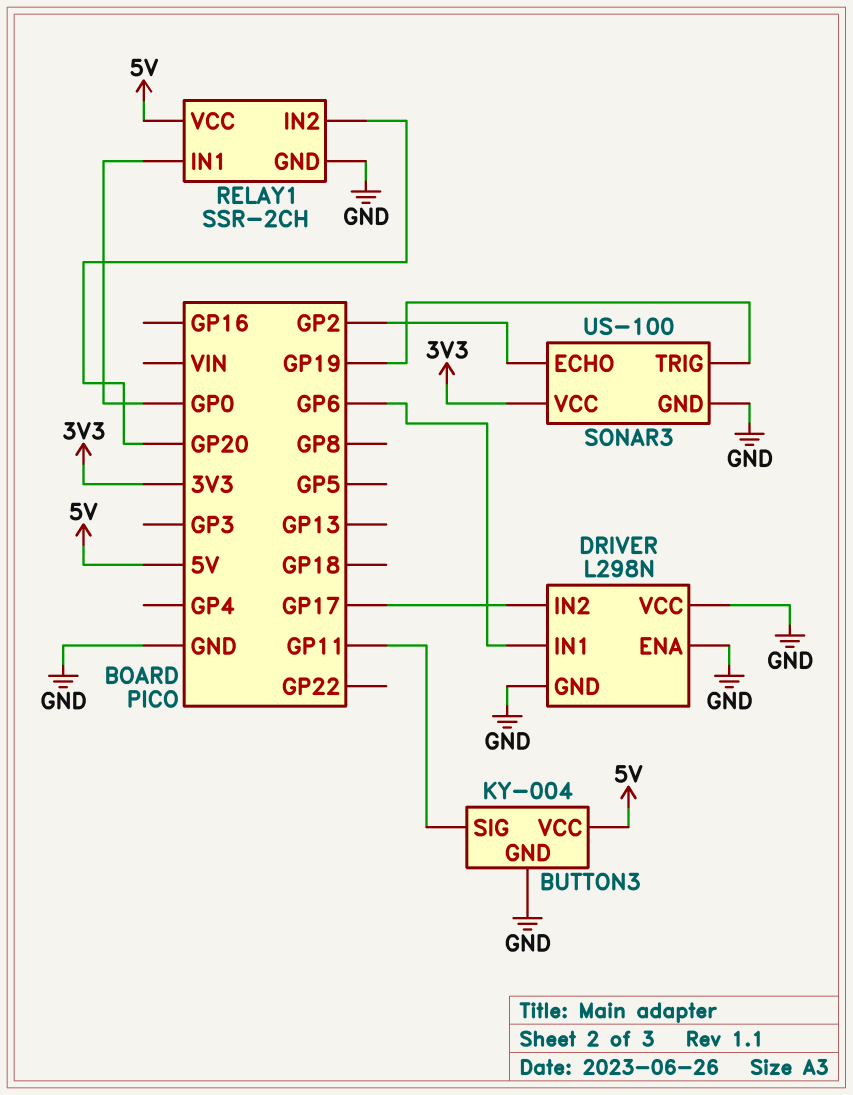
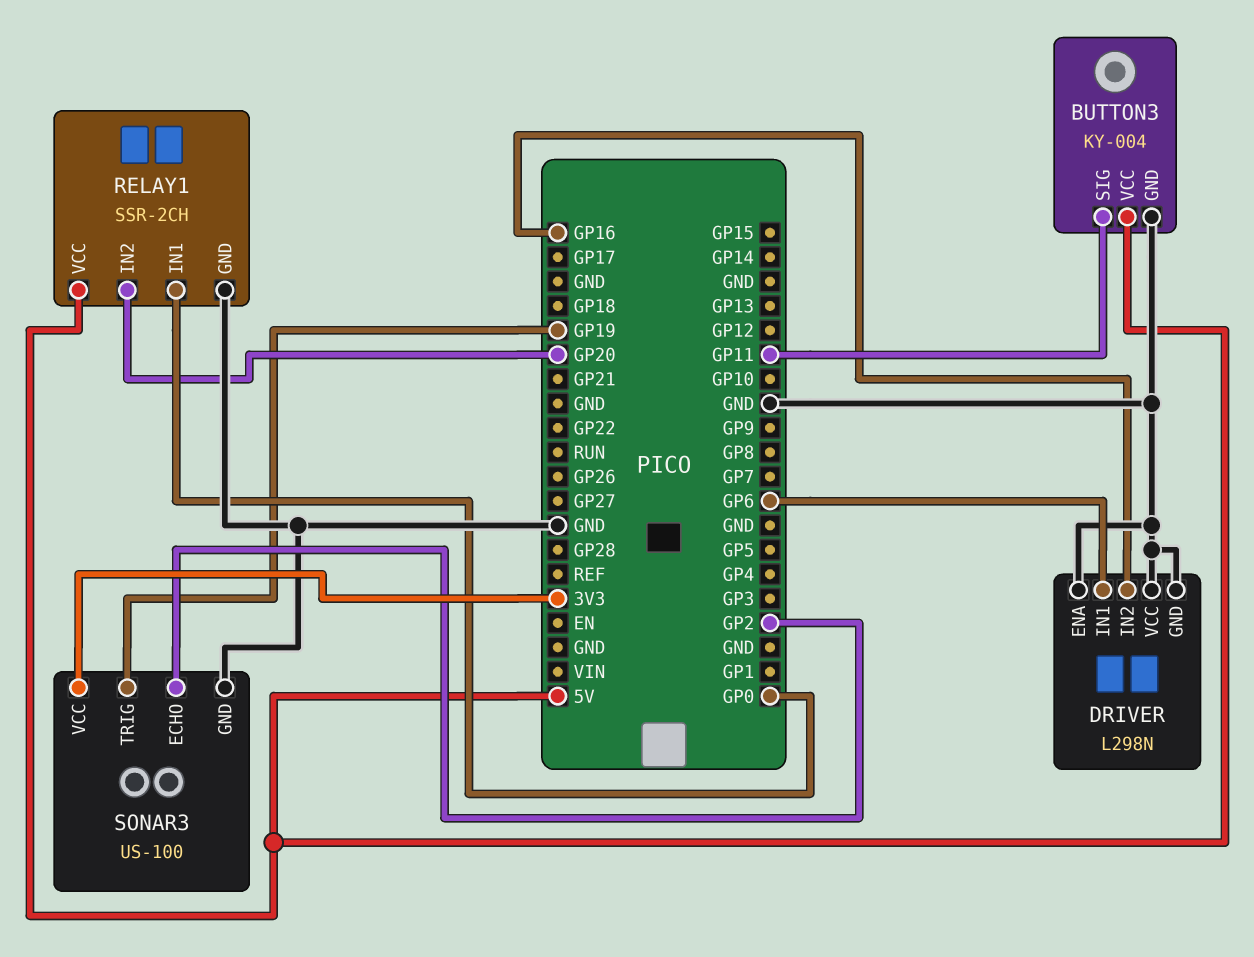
DRIVER pin IN2: GP17 -> GP16

